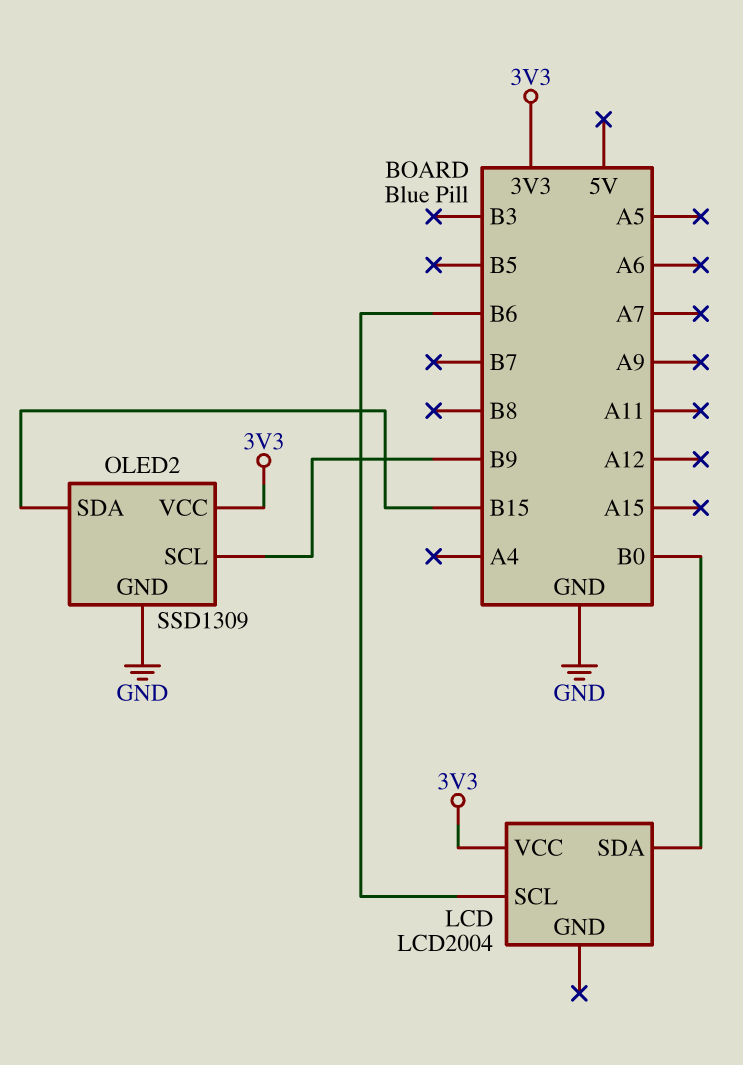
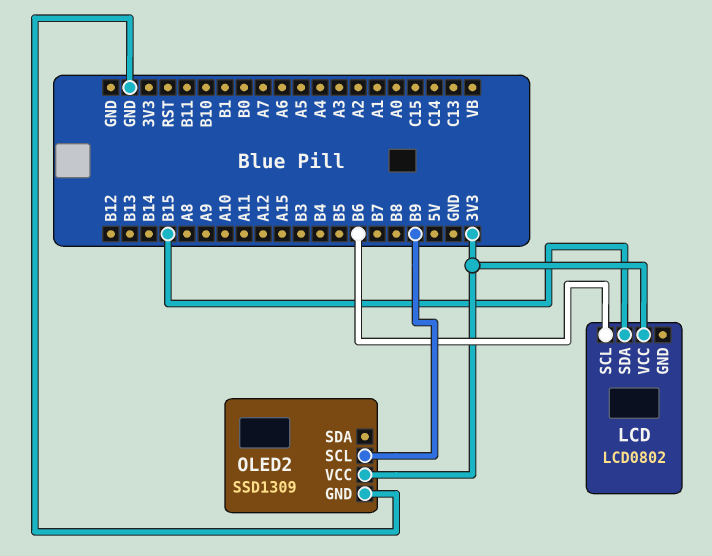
LCD: LCD2004 -> LCD0802
LCD pin SDA: B0 -> B15
OLED2 pin SDA: B15 -> none

